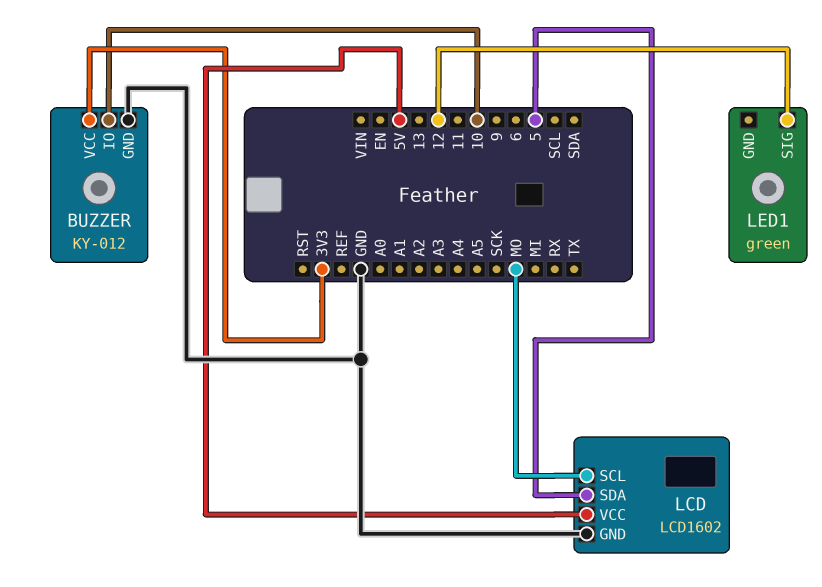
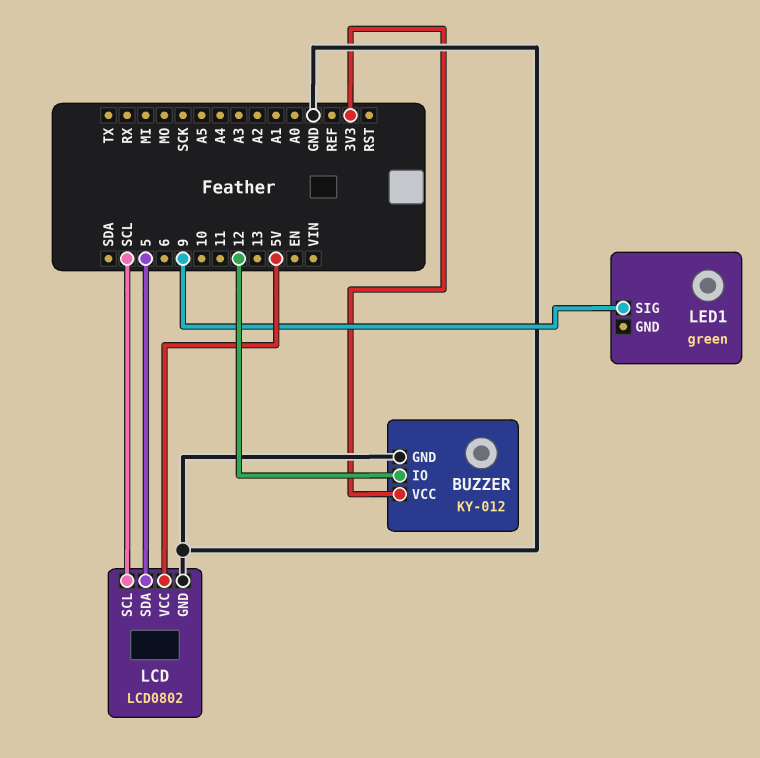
BUZZER pin IO: 10 -> 12
LCD: LCD1602 -> LCD0802
LCD pin SCL: MO -> SCL
LED1 pin SIG: 12 -> 9

